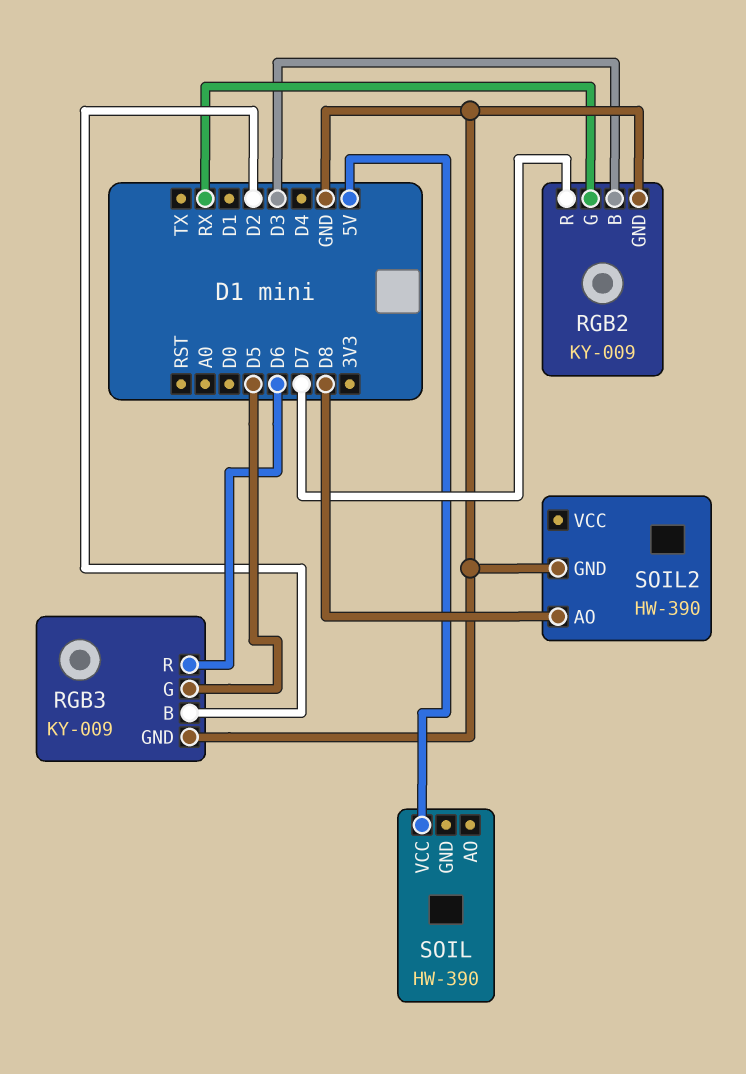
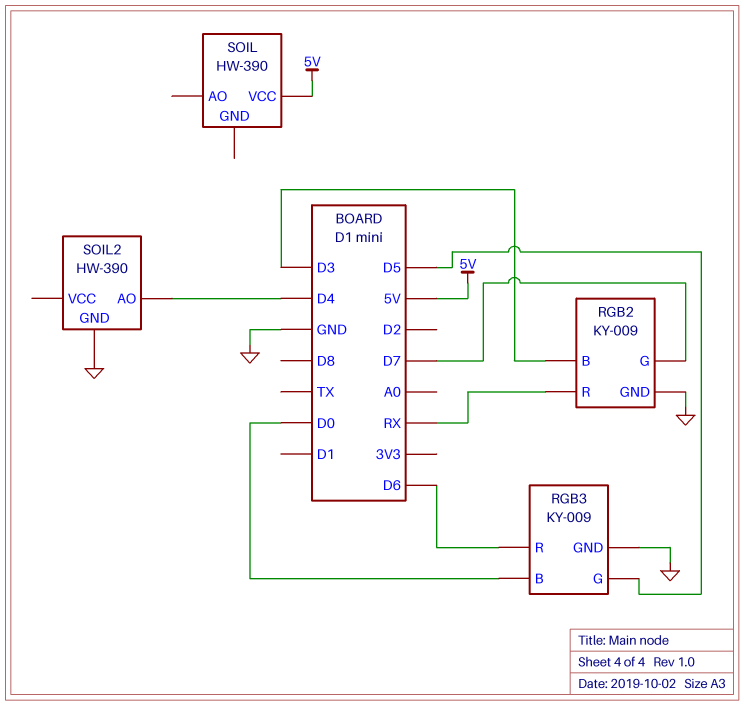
RGB2 pin G: RX -> D7
RGB2 pin R: D7 -> RX
RGB3 pin B: D2 -> D0
SOIL2 pin AO: D8 -> D4

